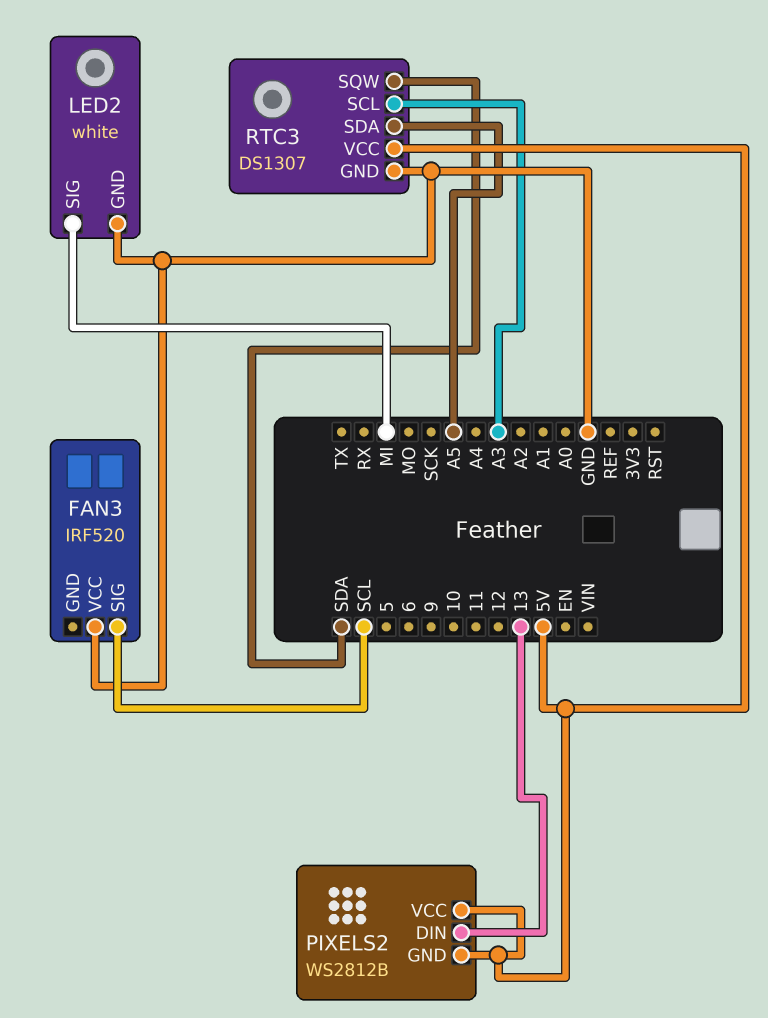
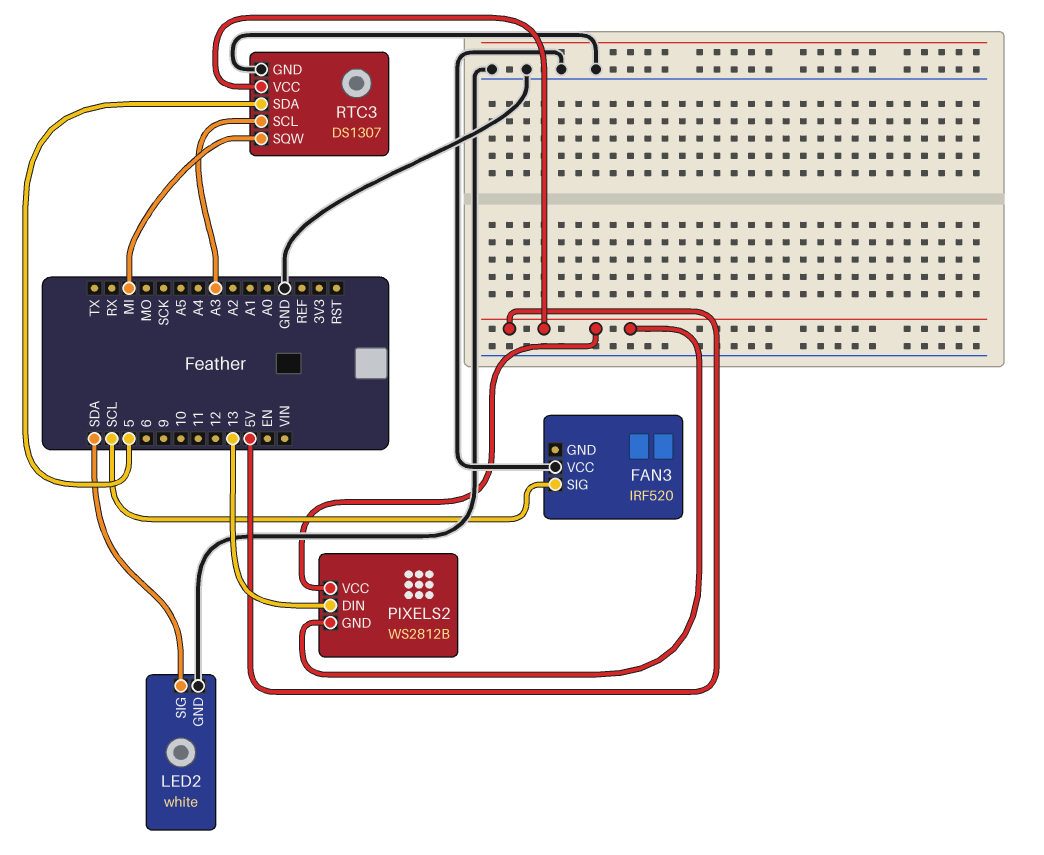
LED2 pin SIG: MI -> SDA
RTC3 pin SDA: A5 -> 5
RTC3 pin SQW: SDA -> MI

